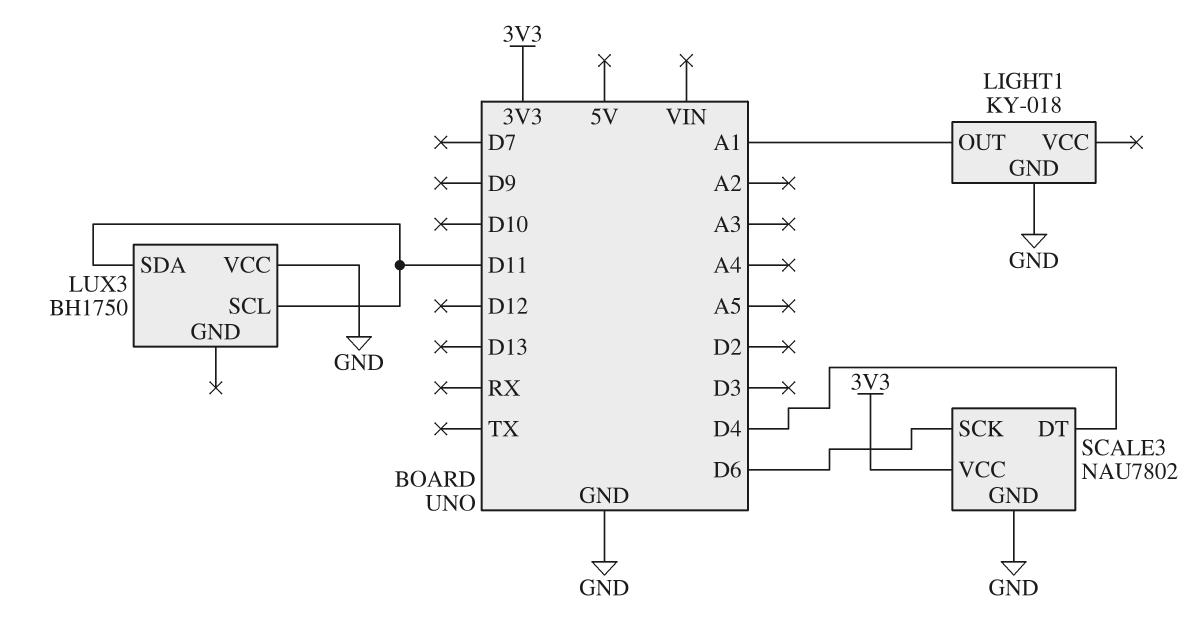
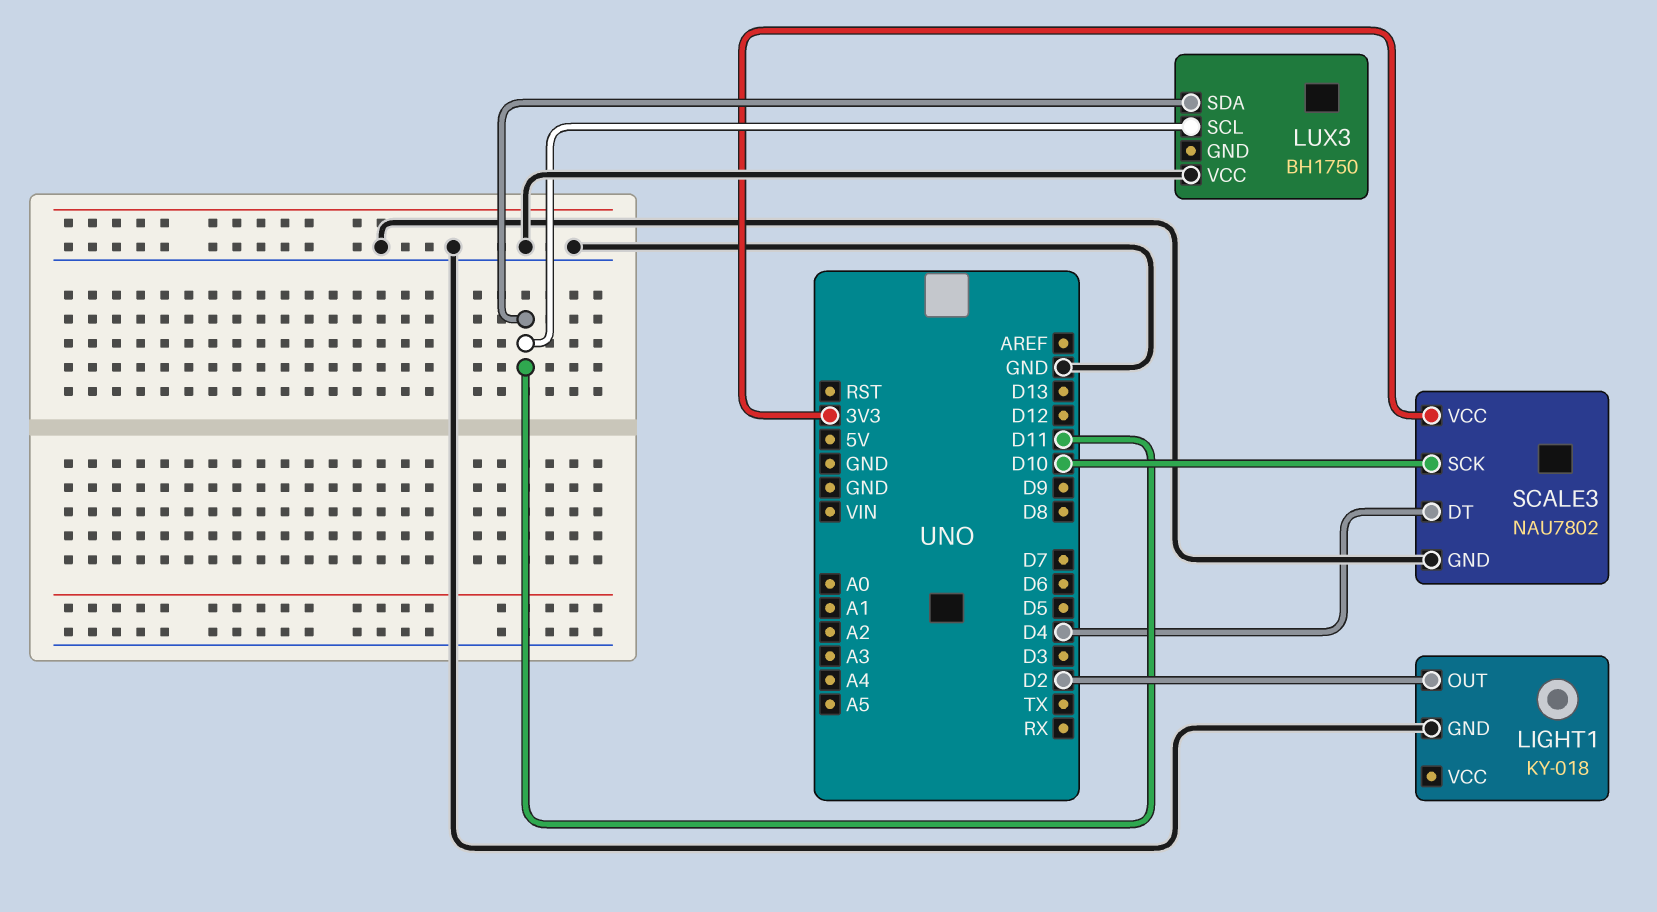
LIGHT1 pin OUT: A1 -> D2
SCALE3 pin SCK: D6 -> D10

